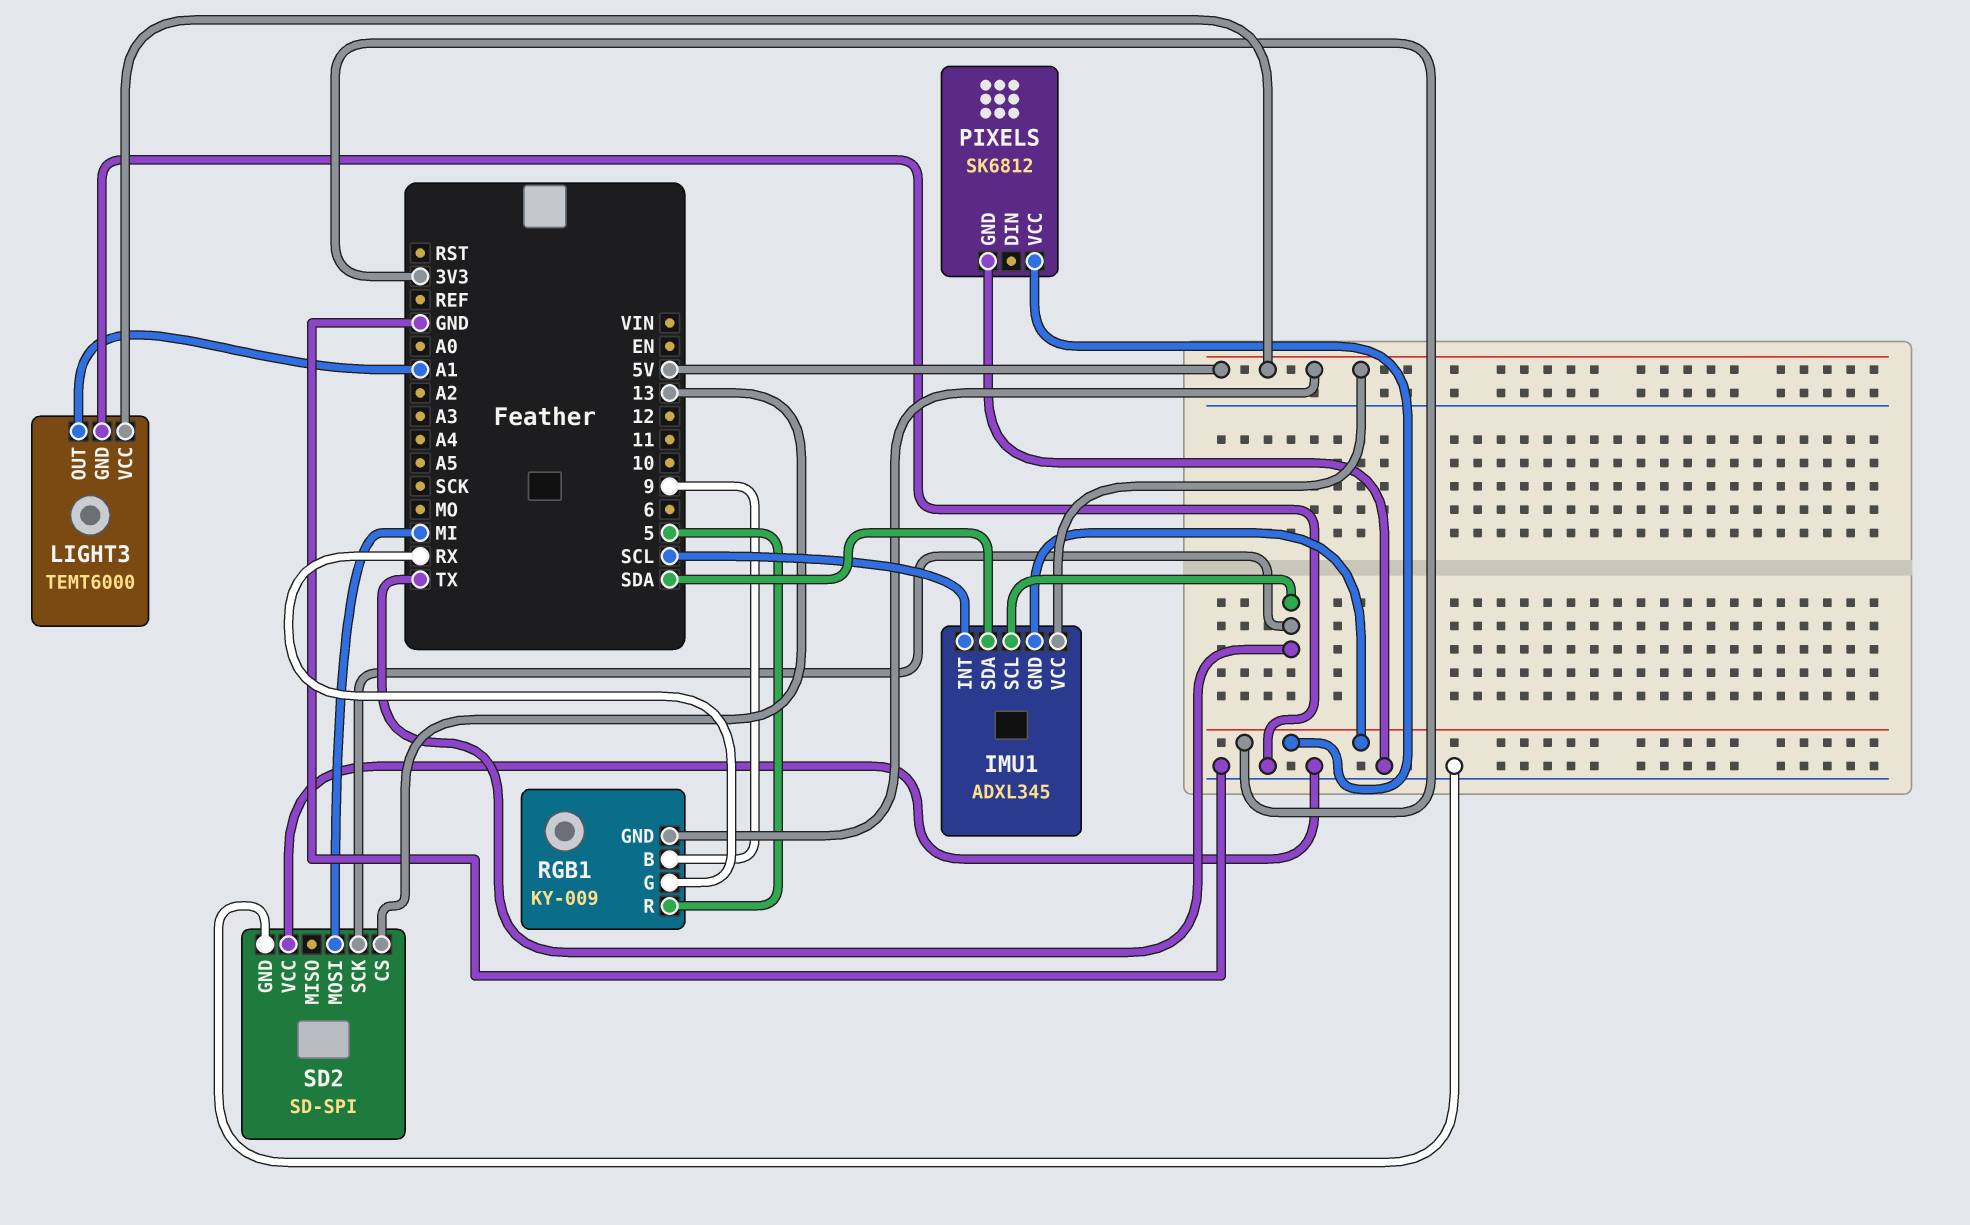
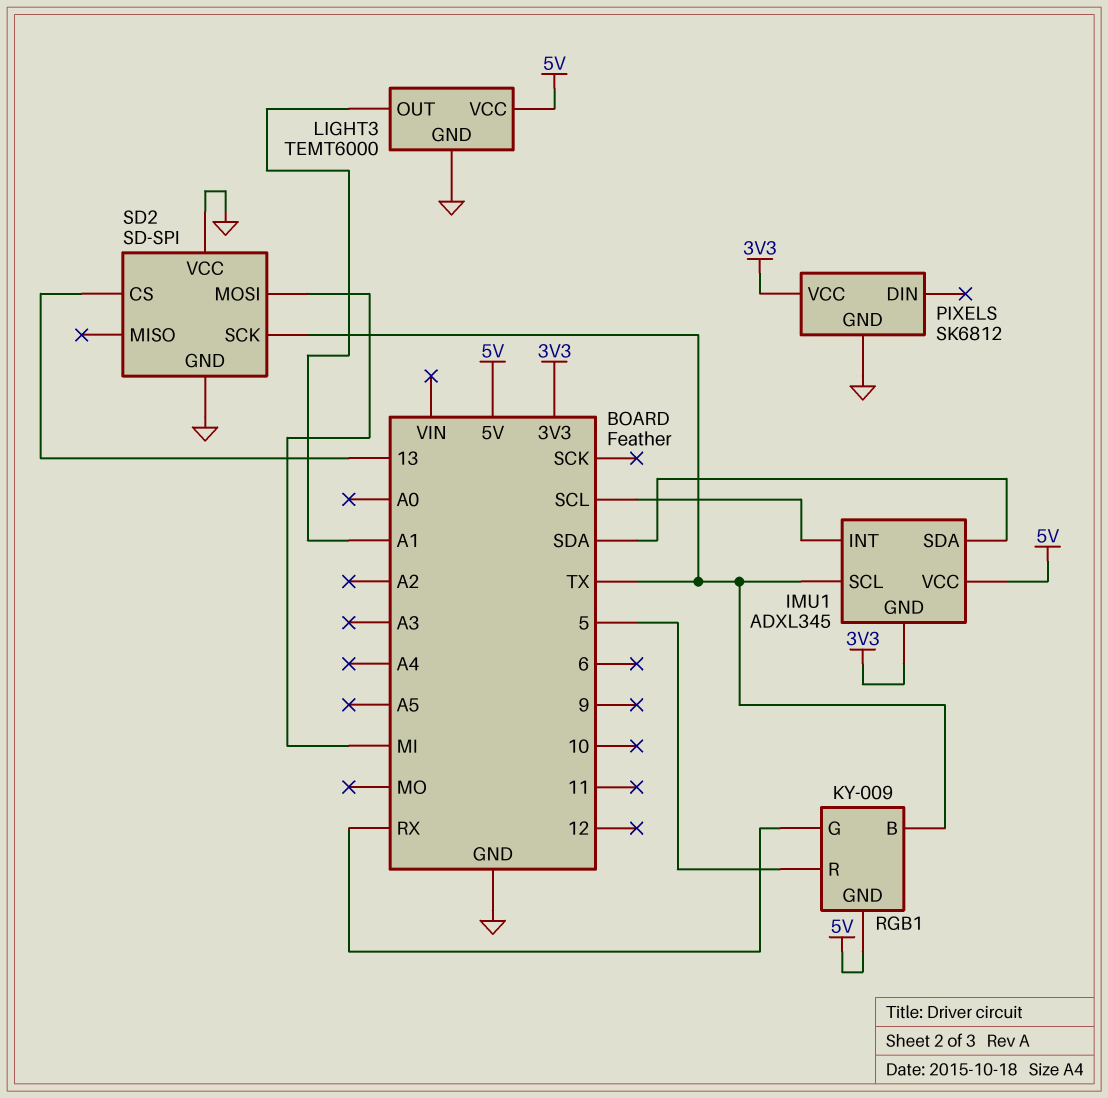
RGB1 pin B: 9 -> TX

